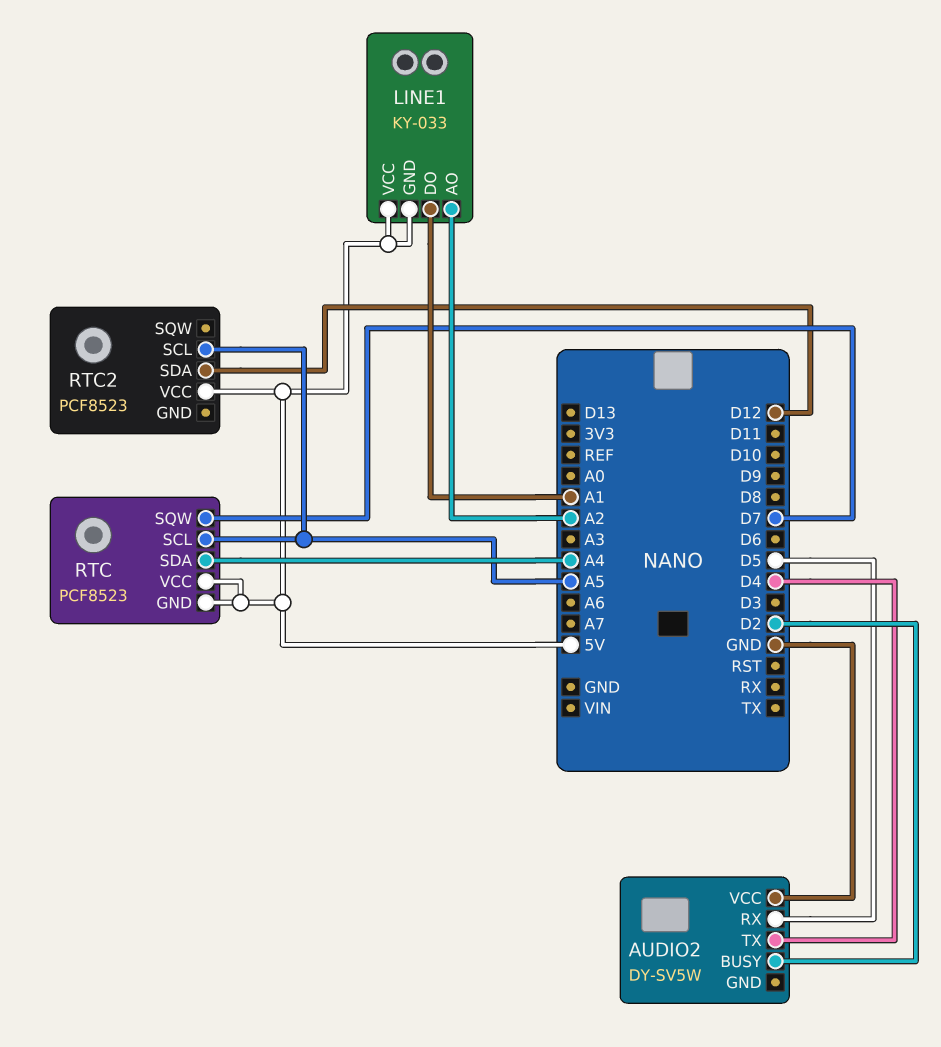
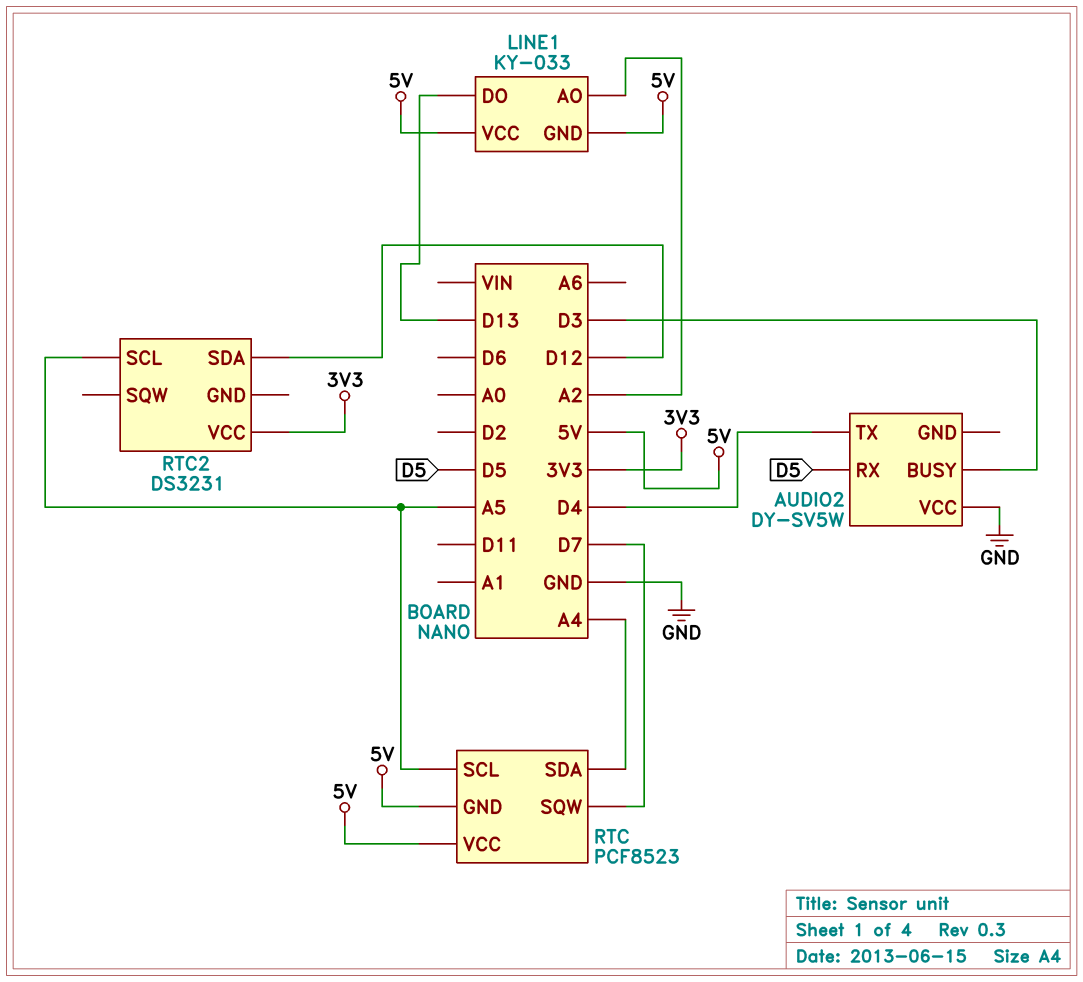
AUDIO2 pin BUSY: D2 -> D3
LINE1 pin DO: A1 -> D13
RTC2: PCF8523 -> DS3231
RTC2 pin VCC: 5V -> 3V3

